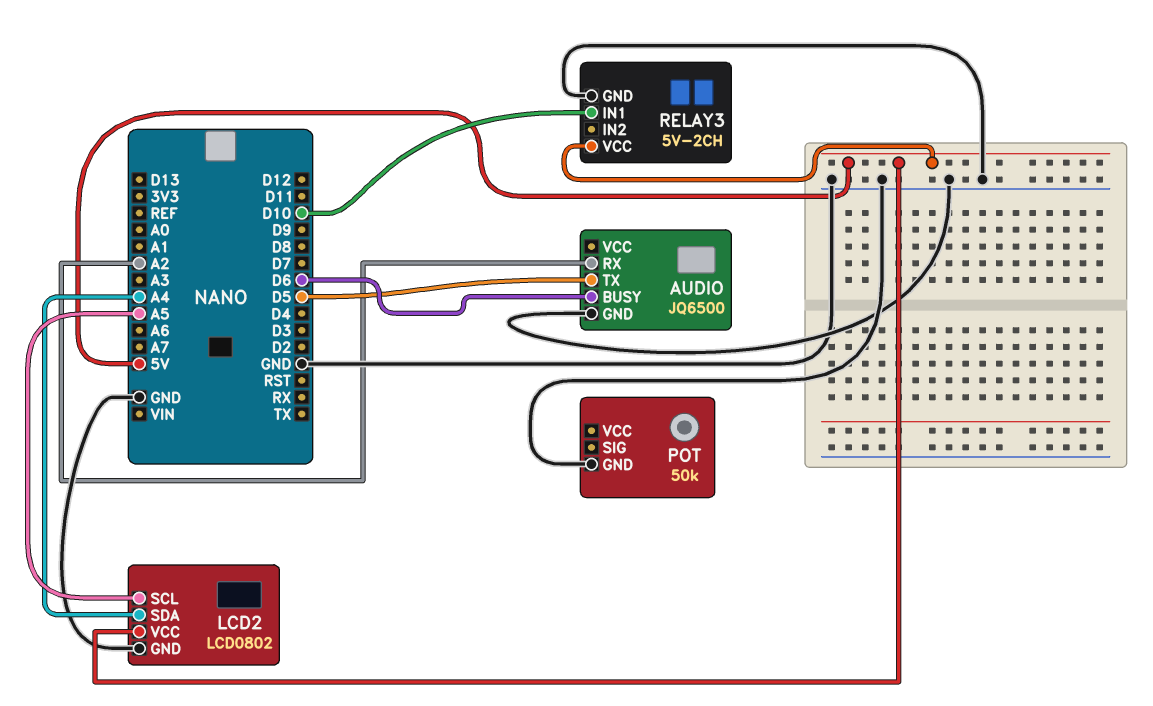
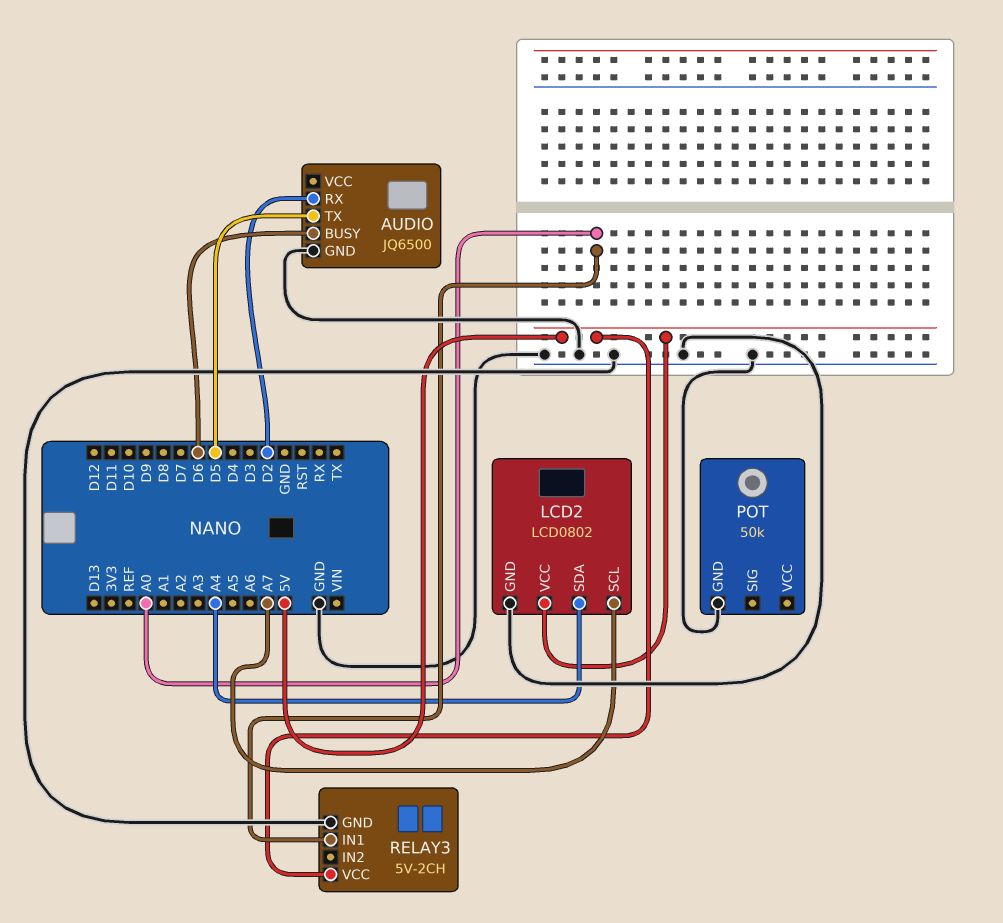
AUDIO pin RX: A2 -> D2
LCD2 pin SCL: A5 -> A7
RELAY3 pin IN1: D10 -> A0

